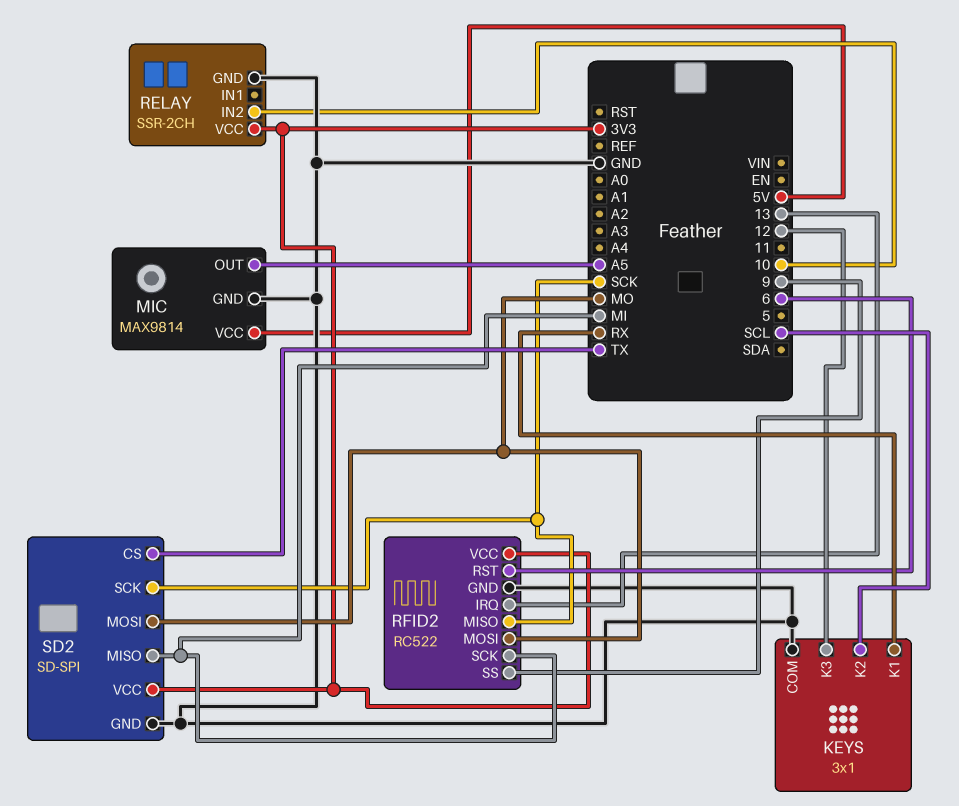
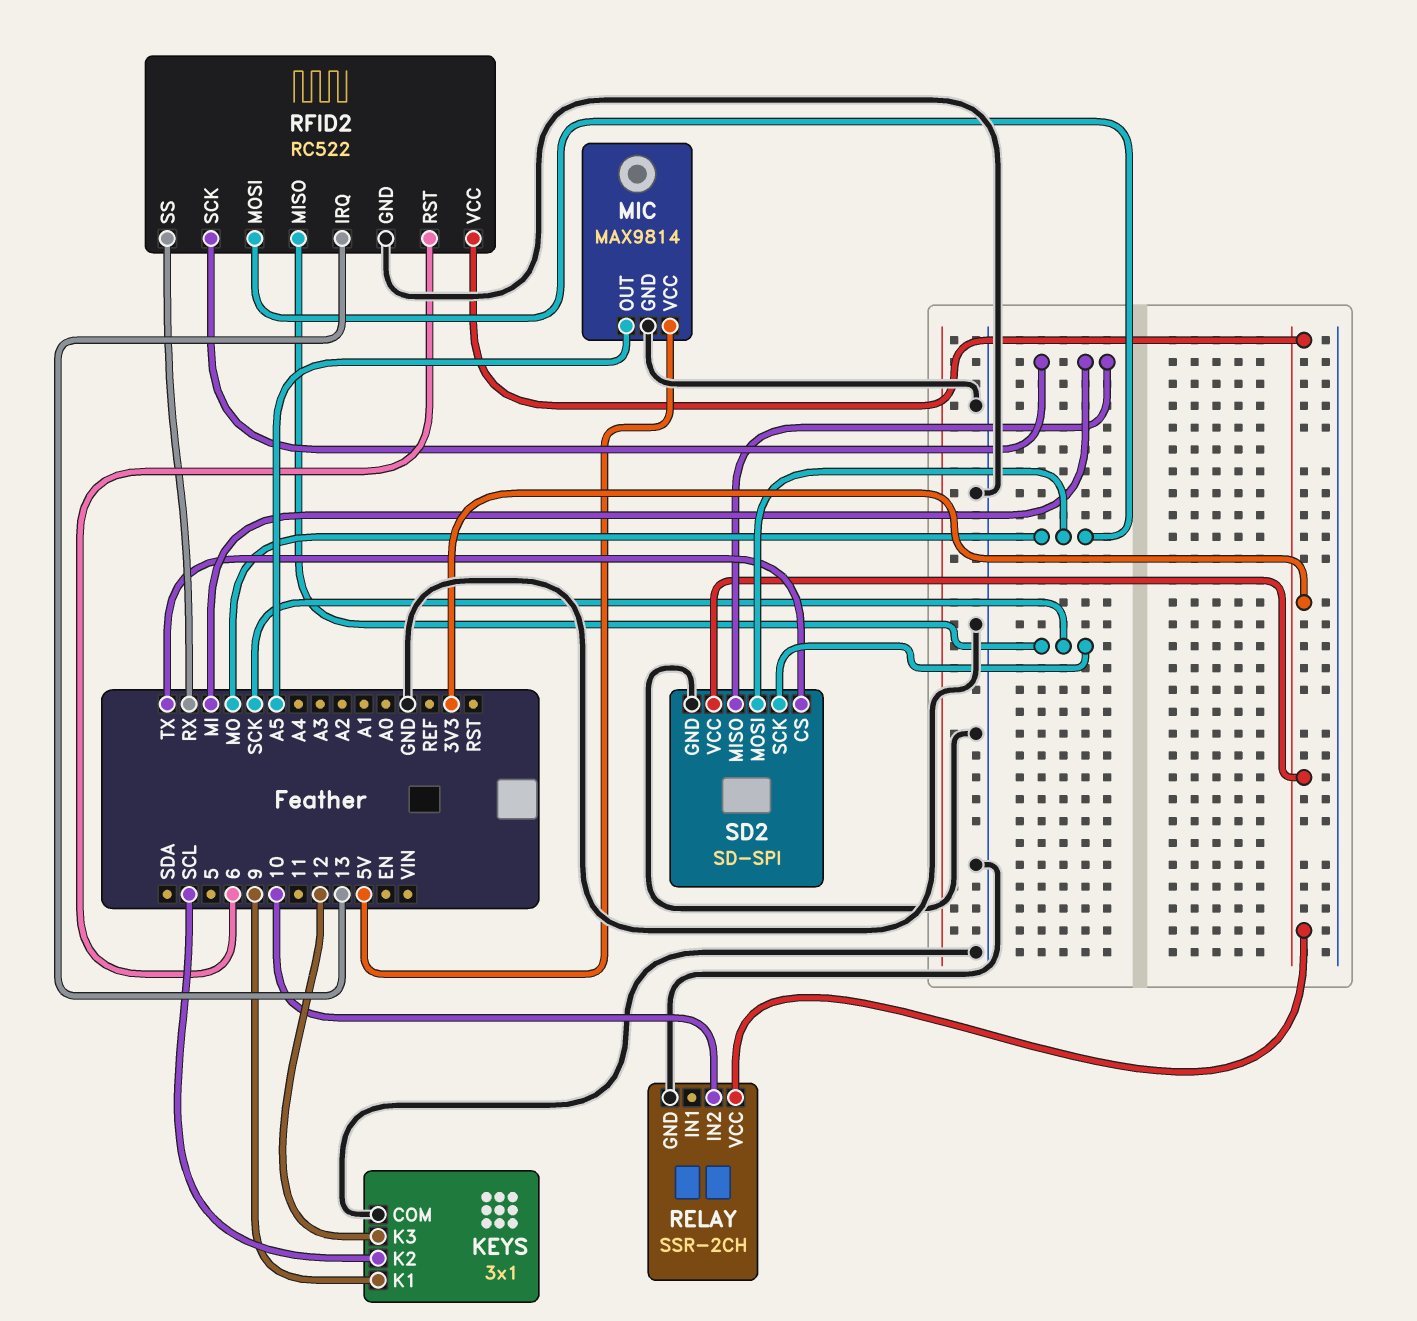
KEYS pin K1: RX -> 9
RFID2 pin SS: 9 -> RX

